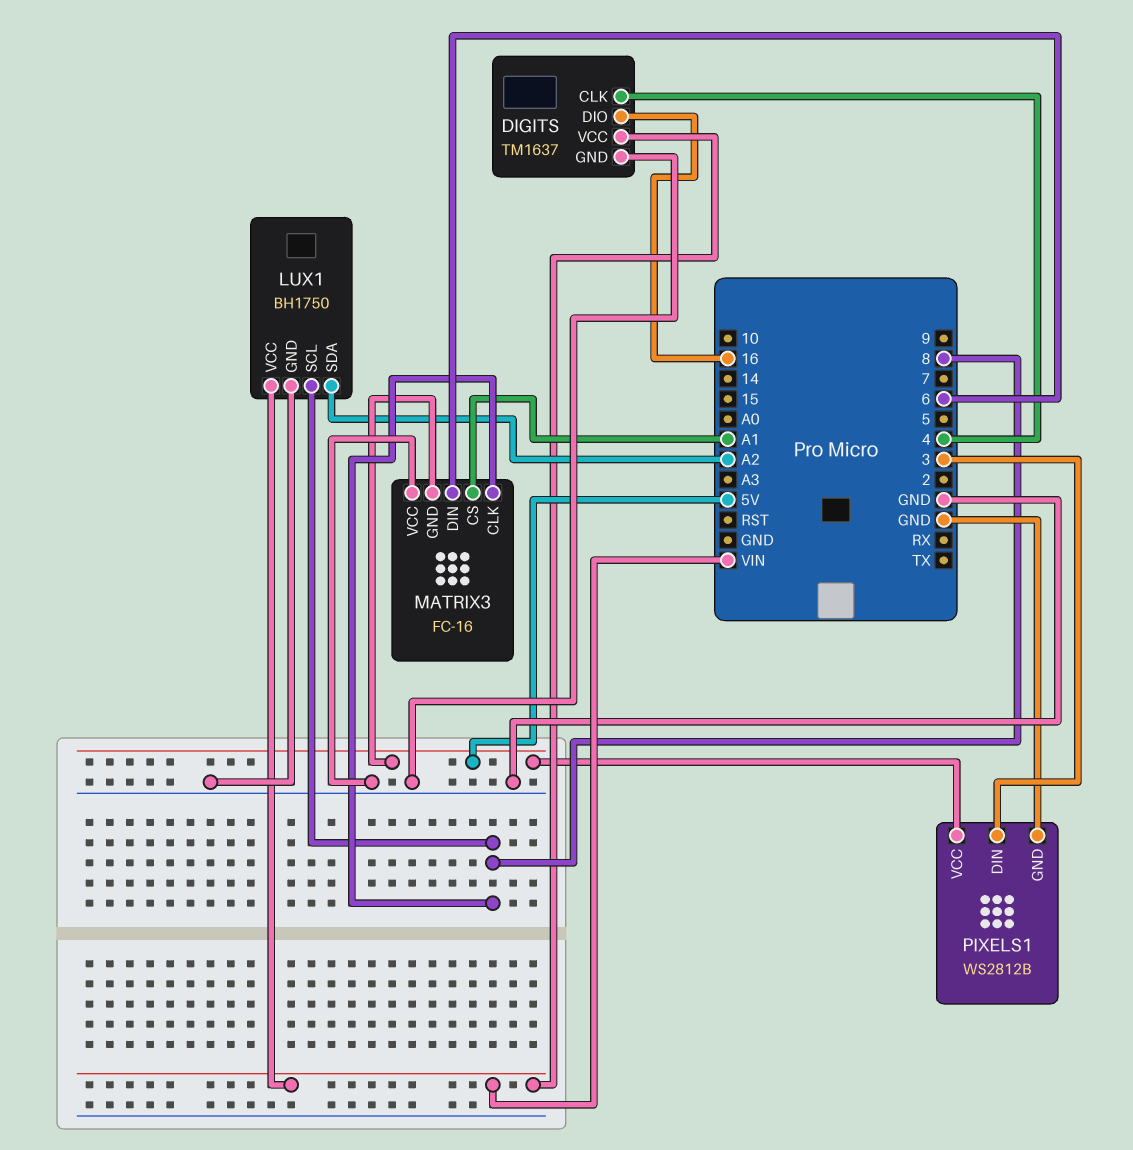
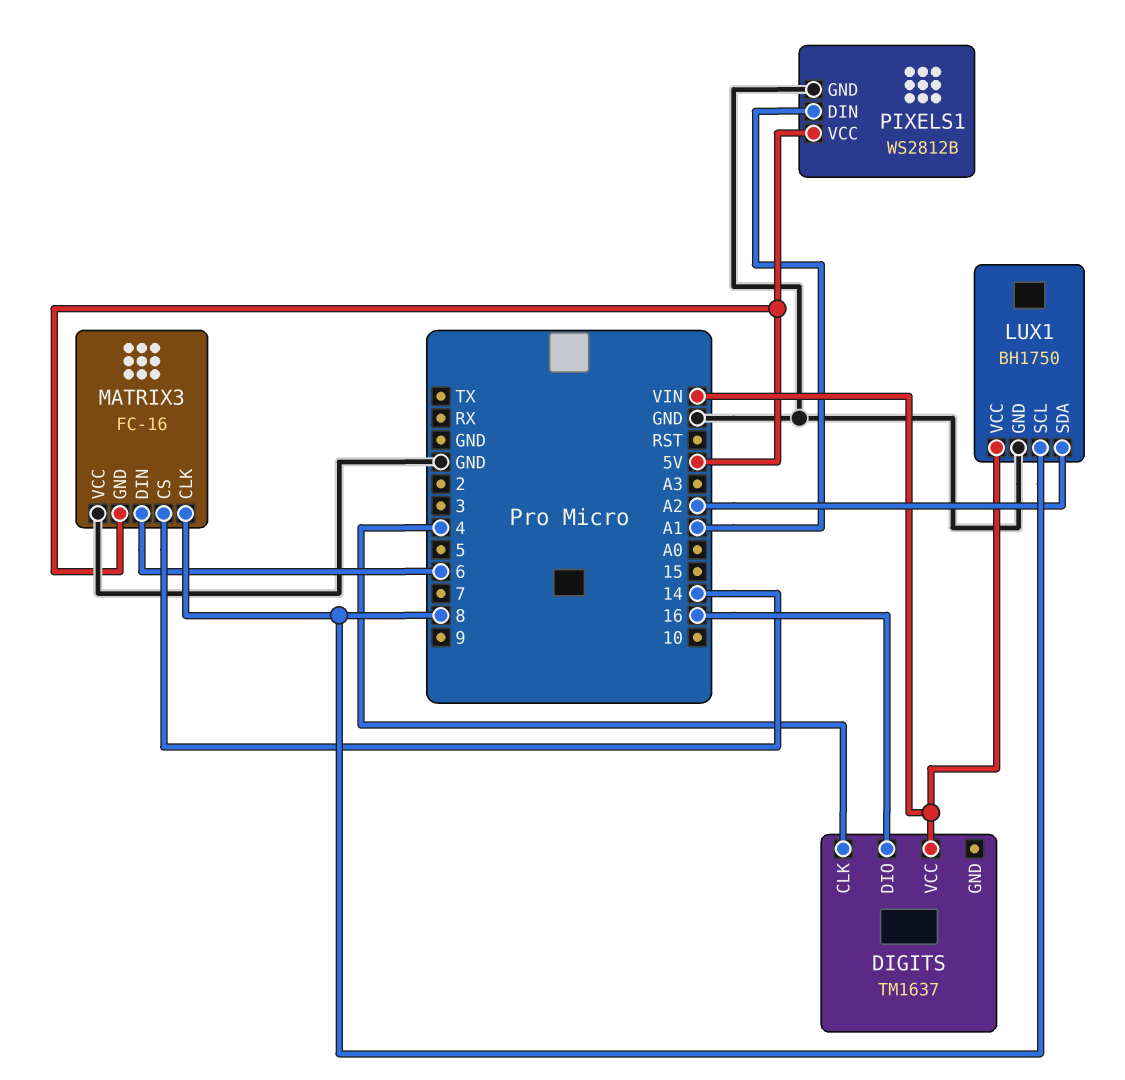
DIGITS pin GND: GND -> none
MATRIX3 pin CS: A1 -> 14
PIXELS1 pin DIN: 3 -> A1

